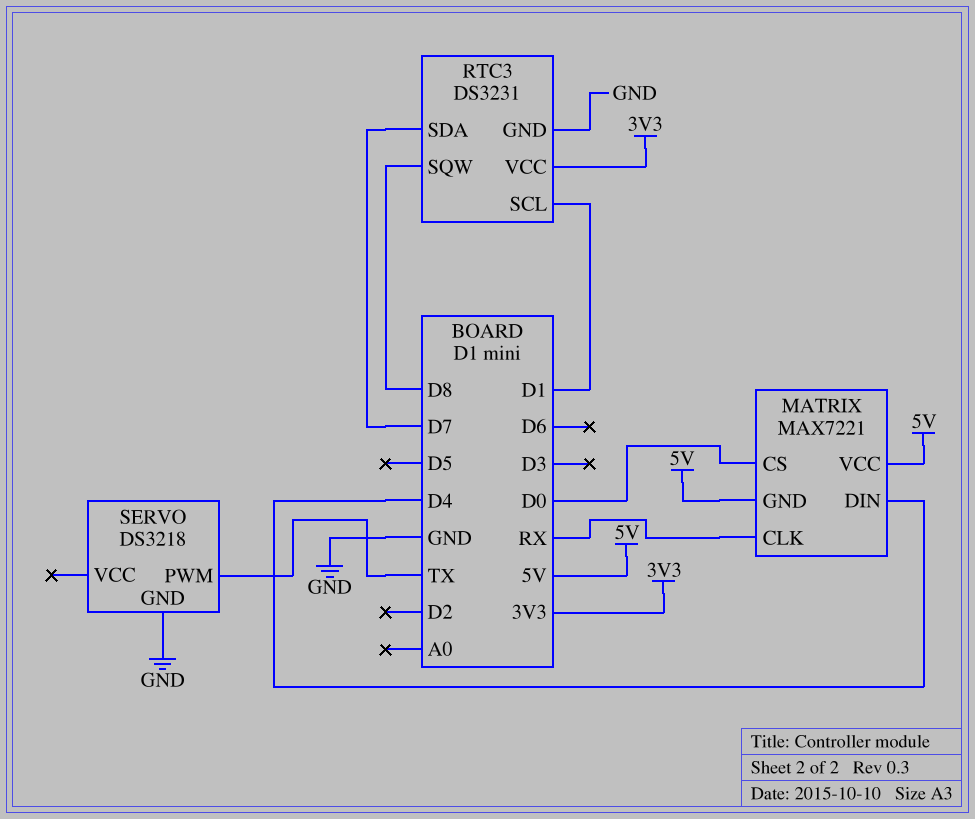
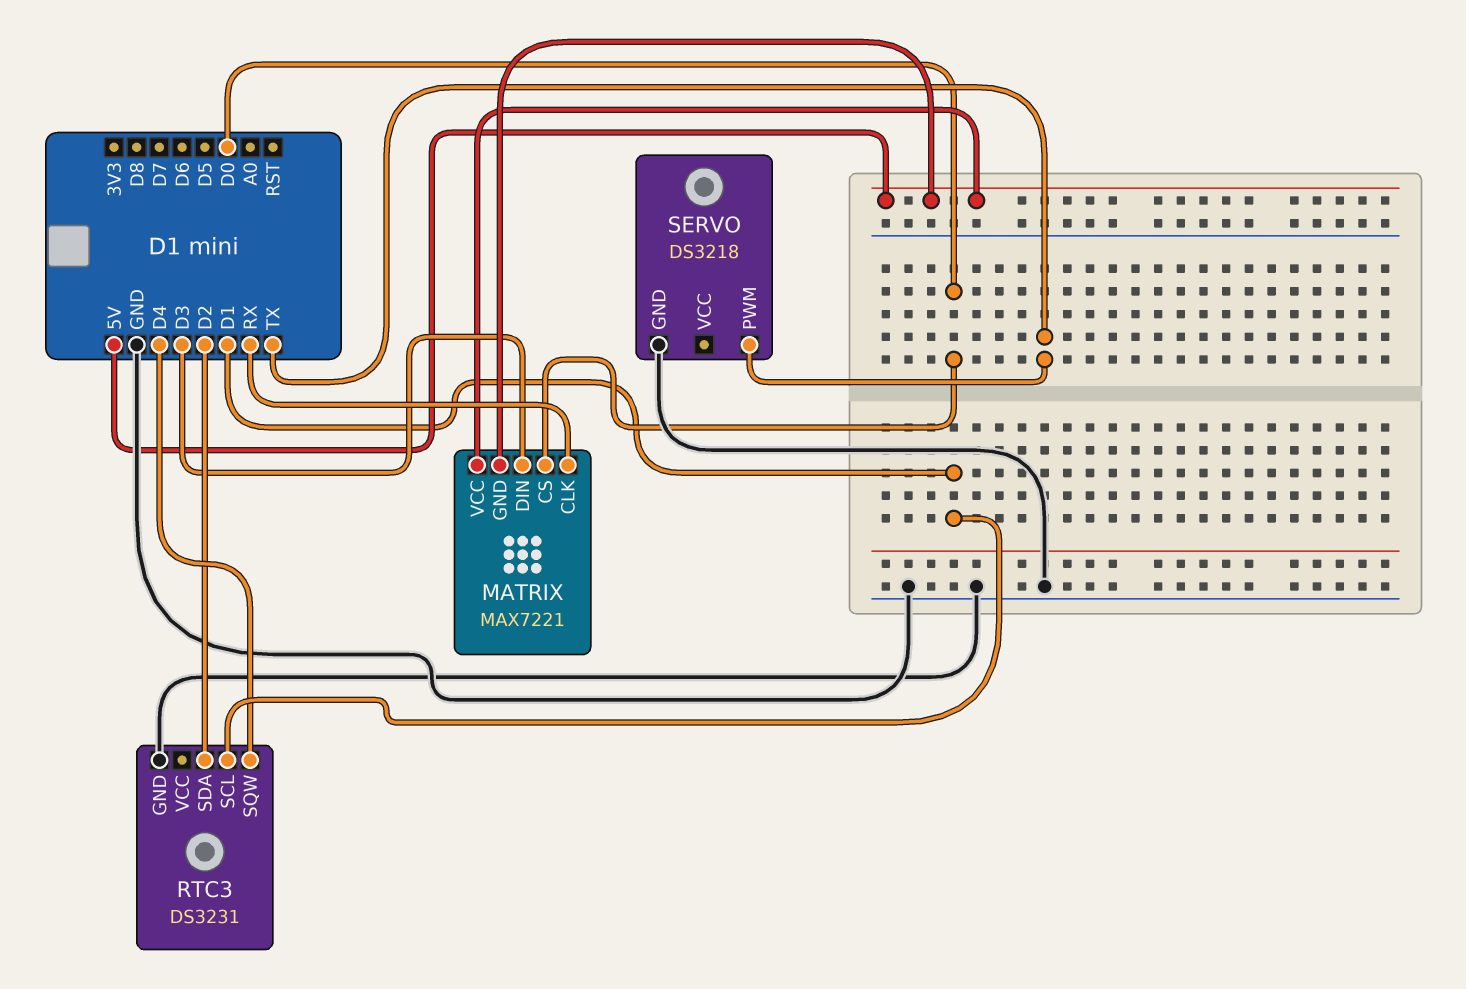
MATRIX pin DIN: D4 -> D3
RTC3 pin SDA: D7 -> D2
RTC3 pin SQW: D8 -> D4
RTC3 pin VCC: 3V3 -> none

